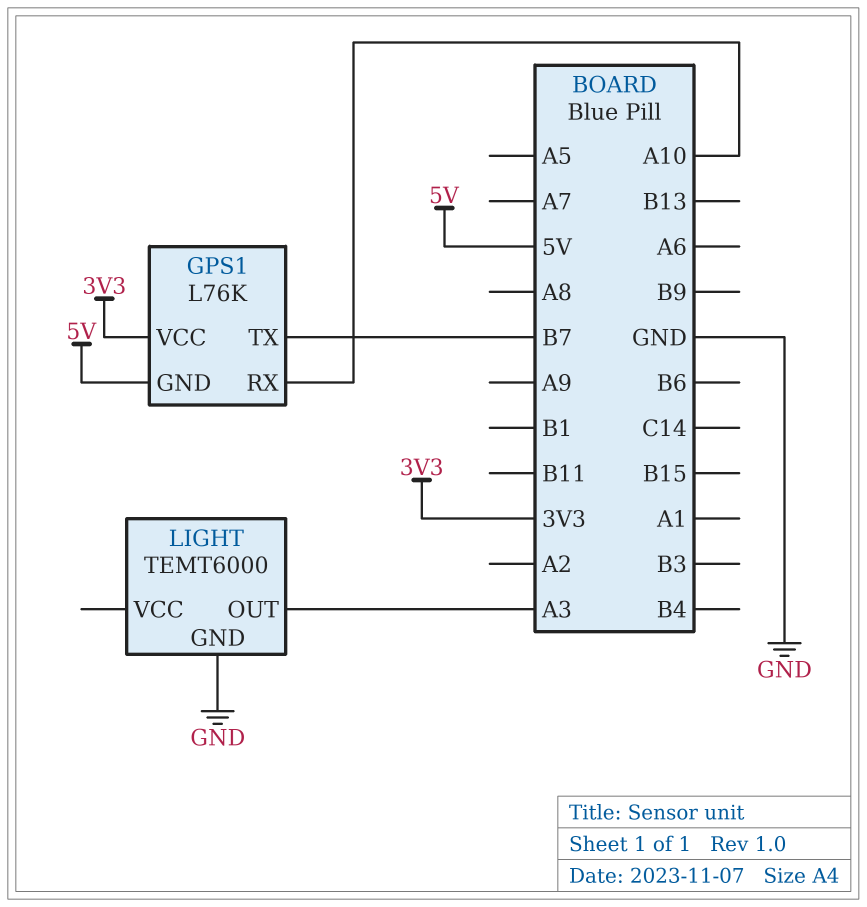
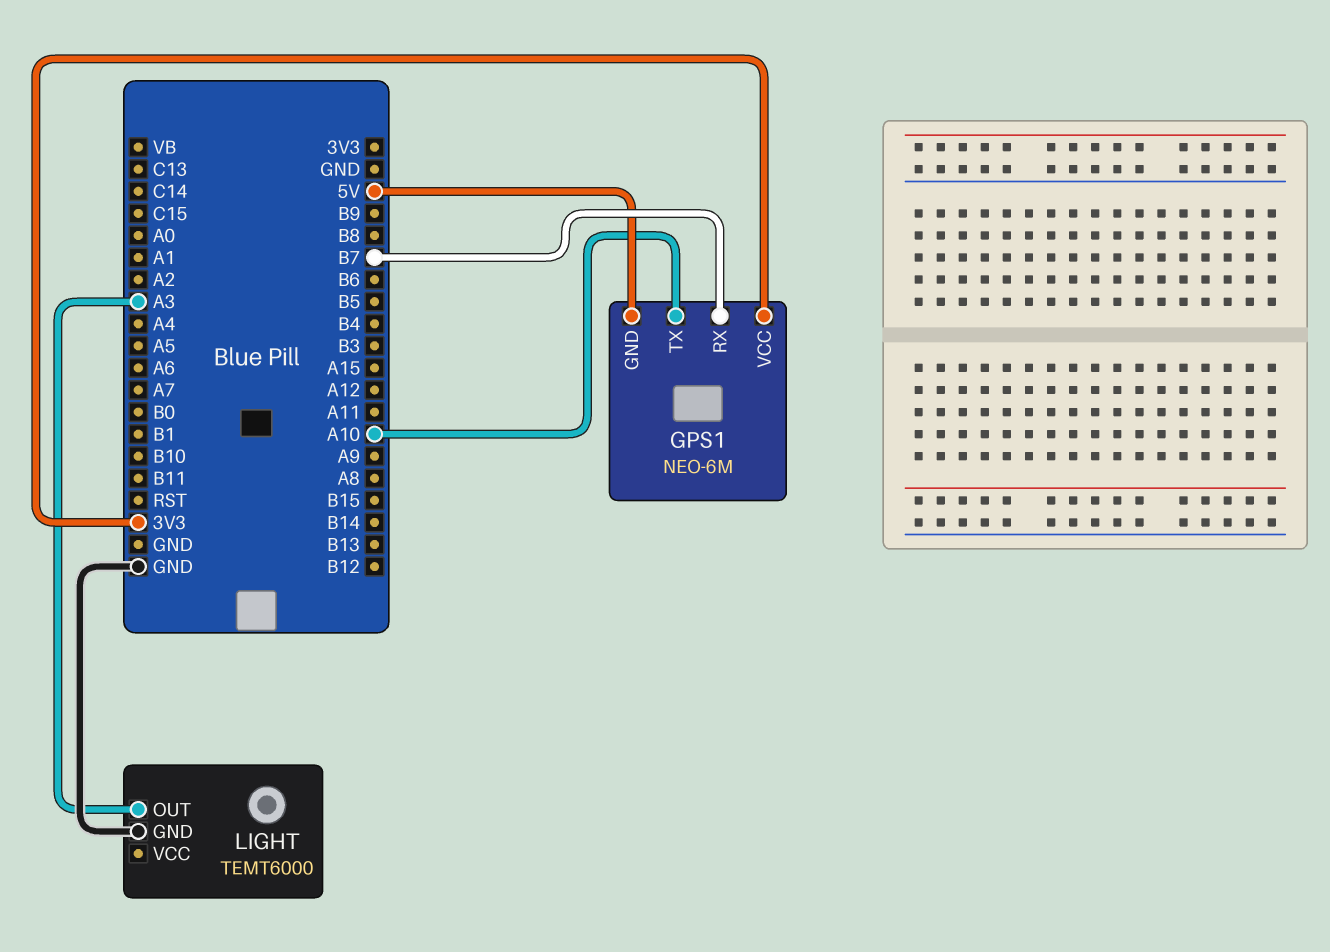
GPS1: L76K -> NEO-6M
GPS1 pin RX: A10 -> B7
GPS1 pin TX: B7 -> A10

